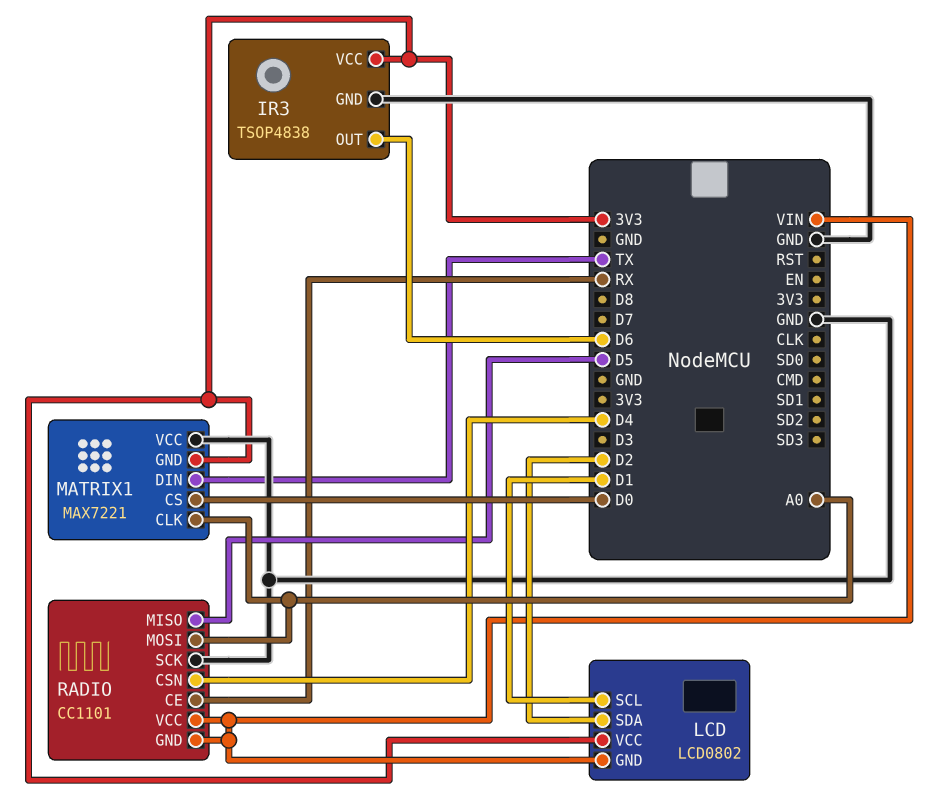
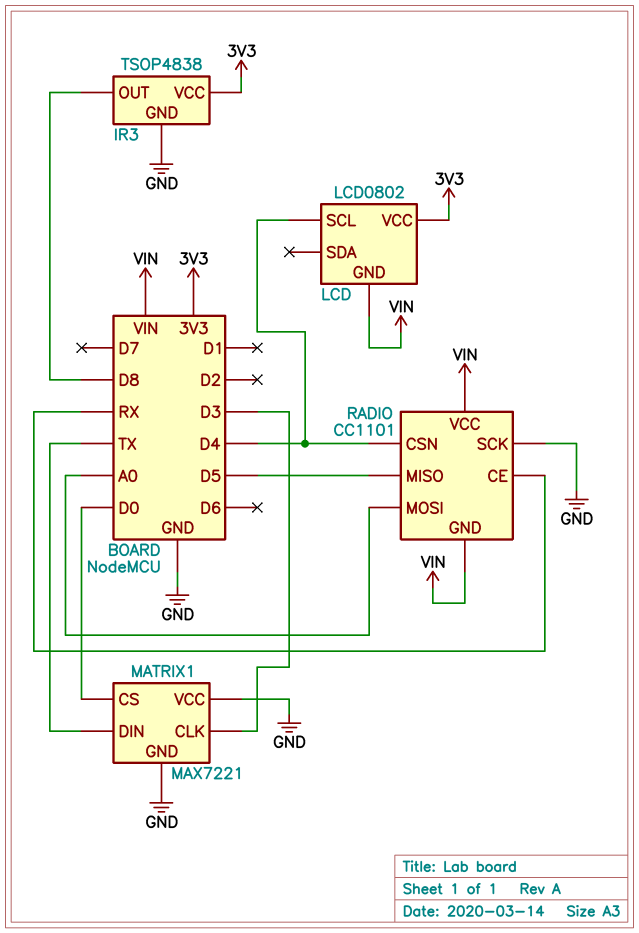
IR3 pin OUT: D6 -> D8
LCD pin SCL: D1 -> D4
LCD pin SDA: D2 -> none
MATRIX1 pin CLK: A0 -> D3
MATRIX1 pin GND: 3V3 -> GND

